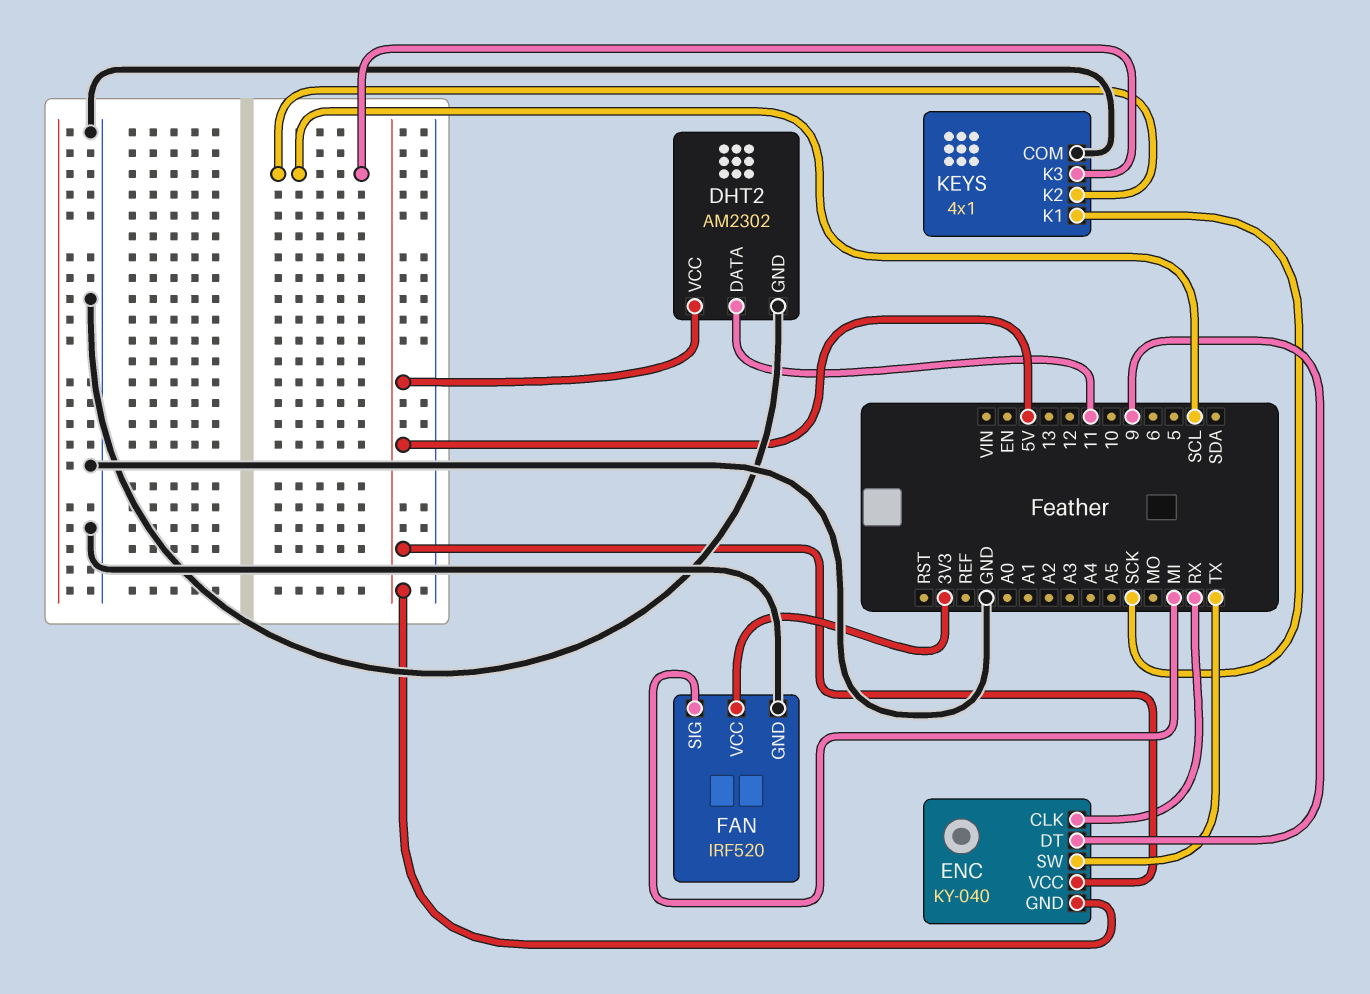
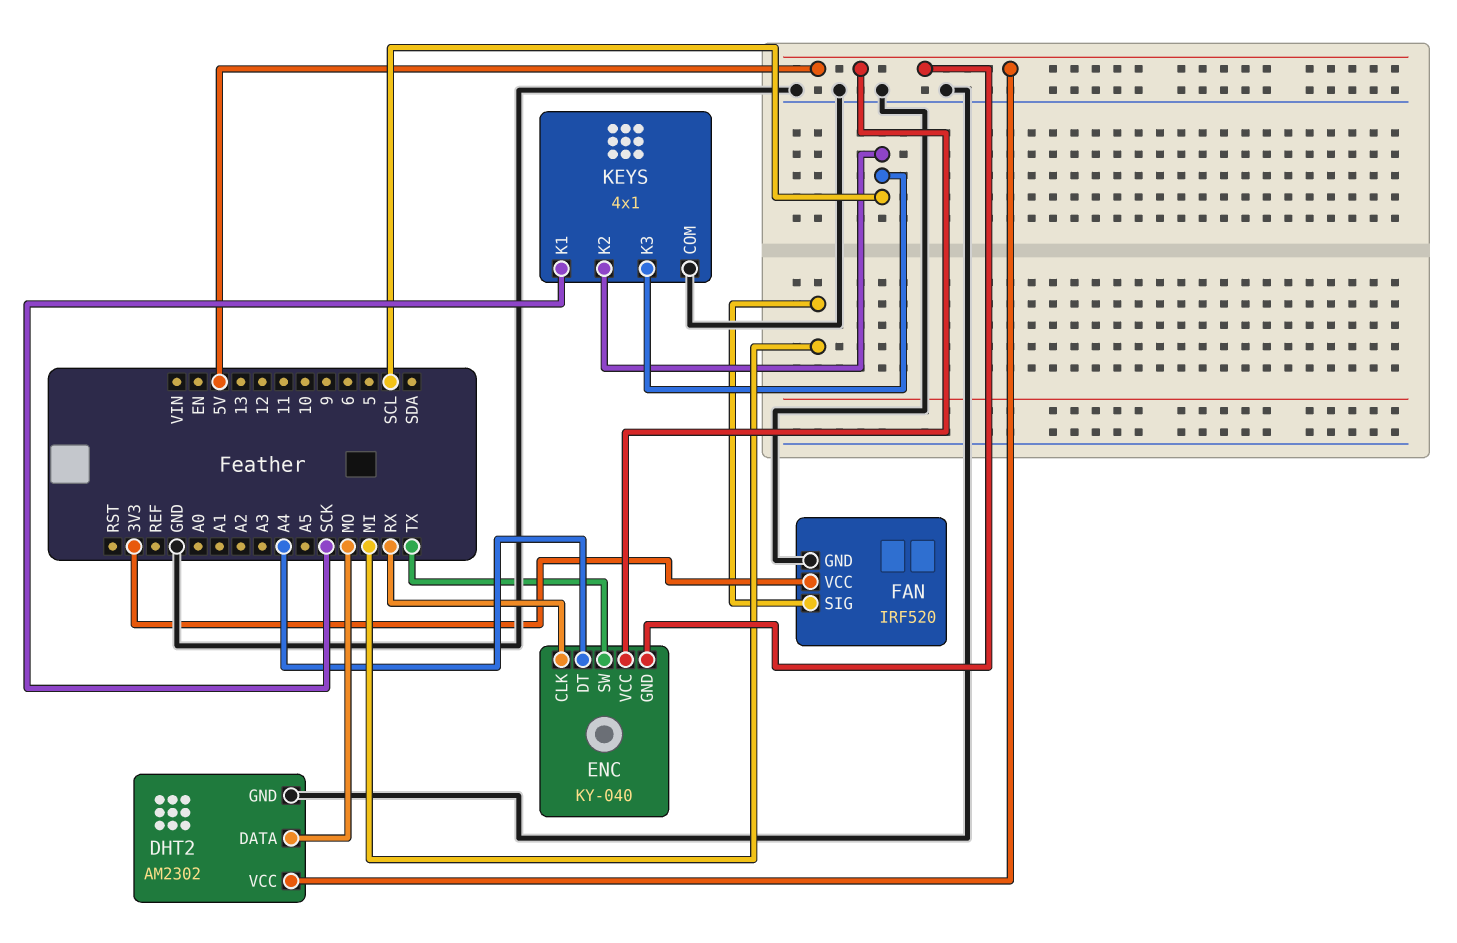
DHT2 pin DATA: 11 -> MO
ENC pin DT: 9 -> A4

